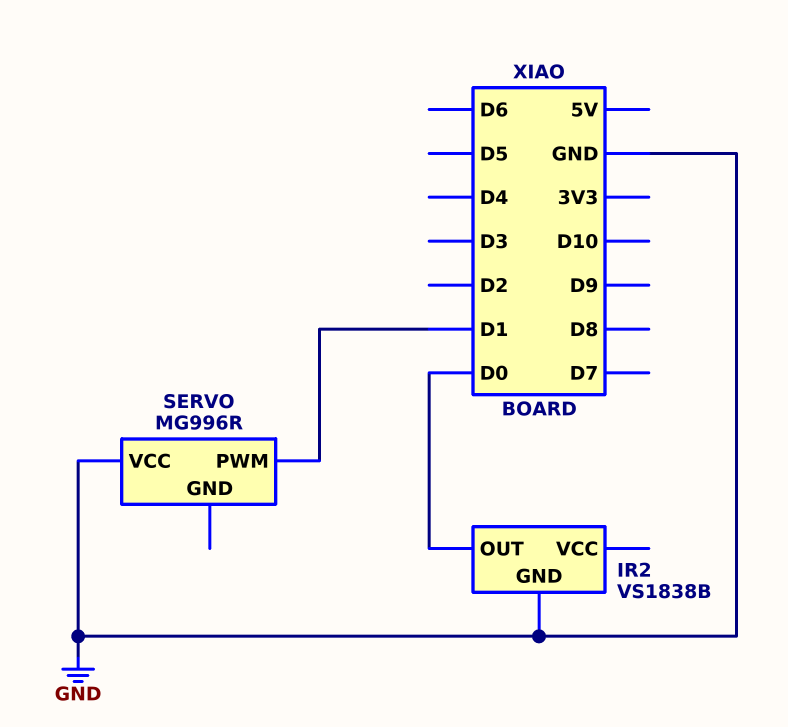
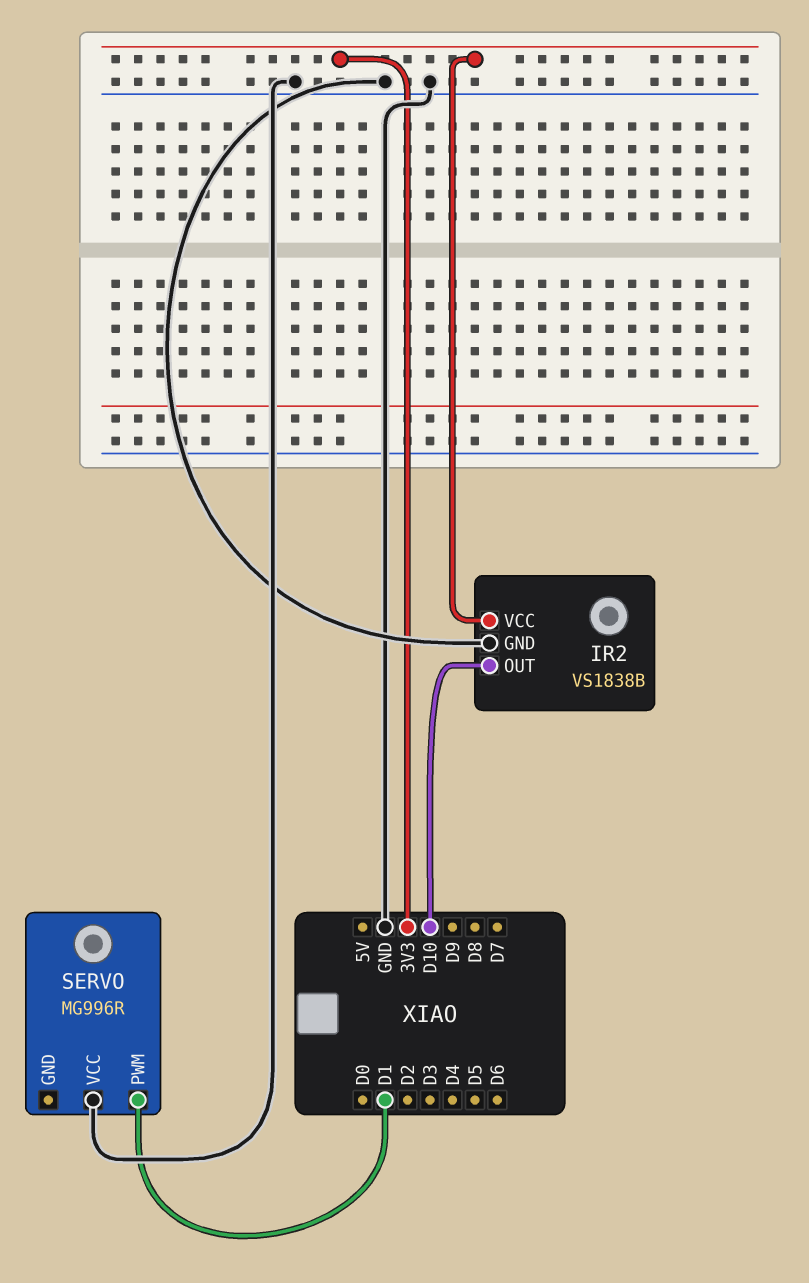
IR2 pin OUT: D0 -> D10
IR2 pin VCC: none -> 3V3

